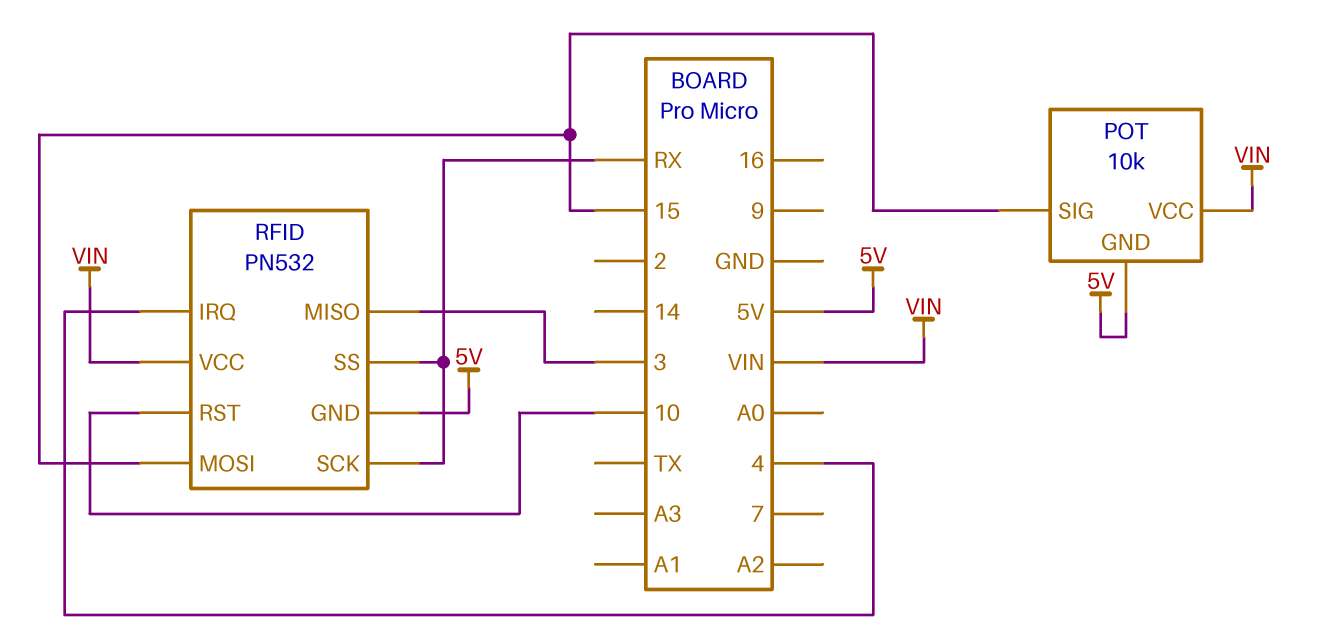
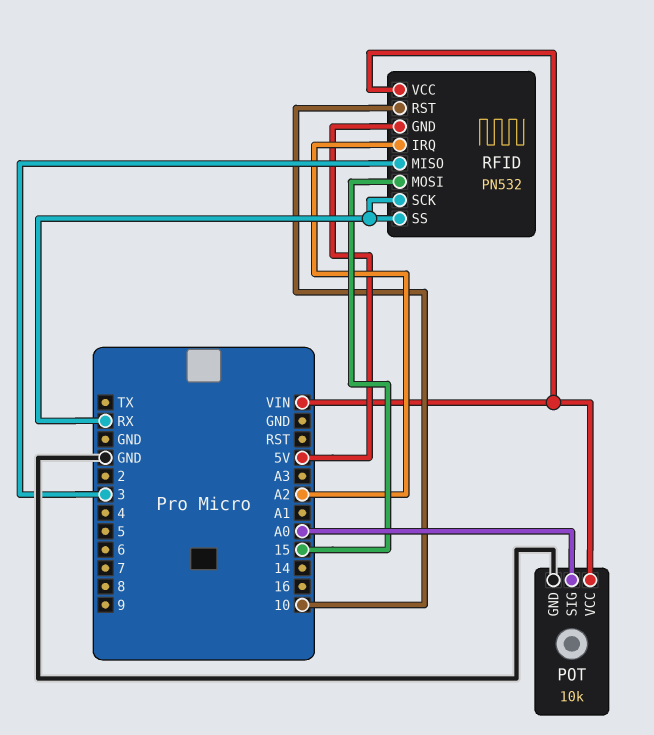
POT pin GND: 5V -> GND
POT pin SIG: 15 -> A0
RFID pin IRQ: 4 -> A2

